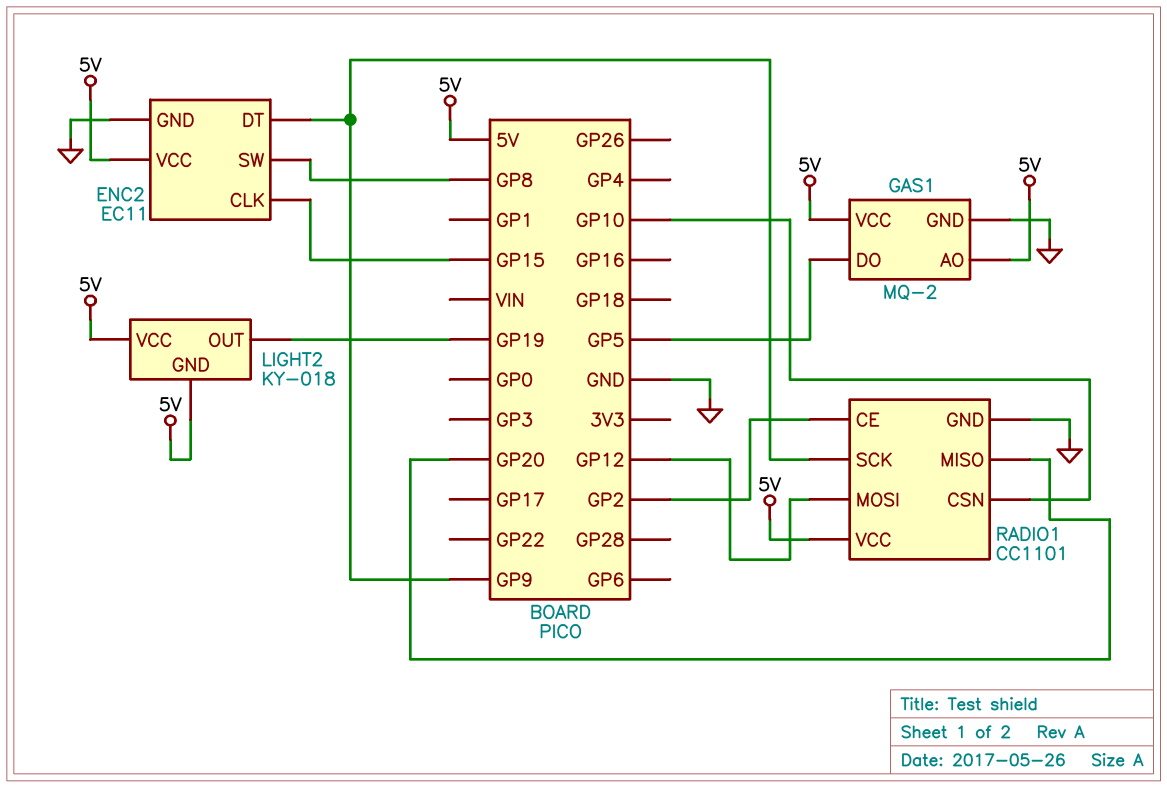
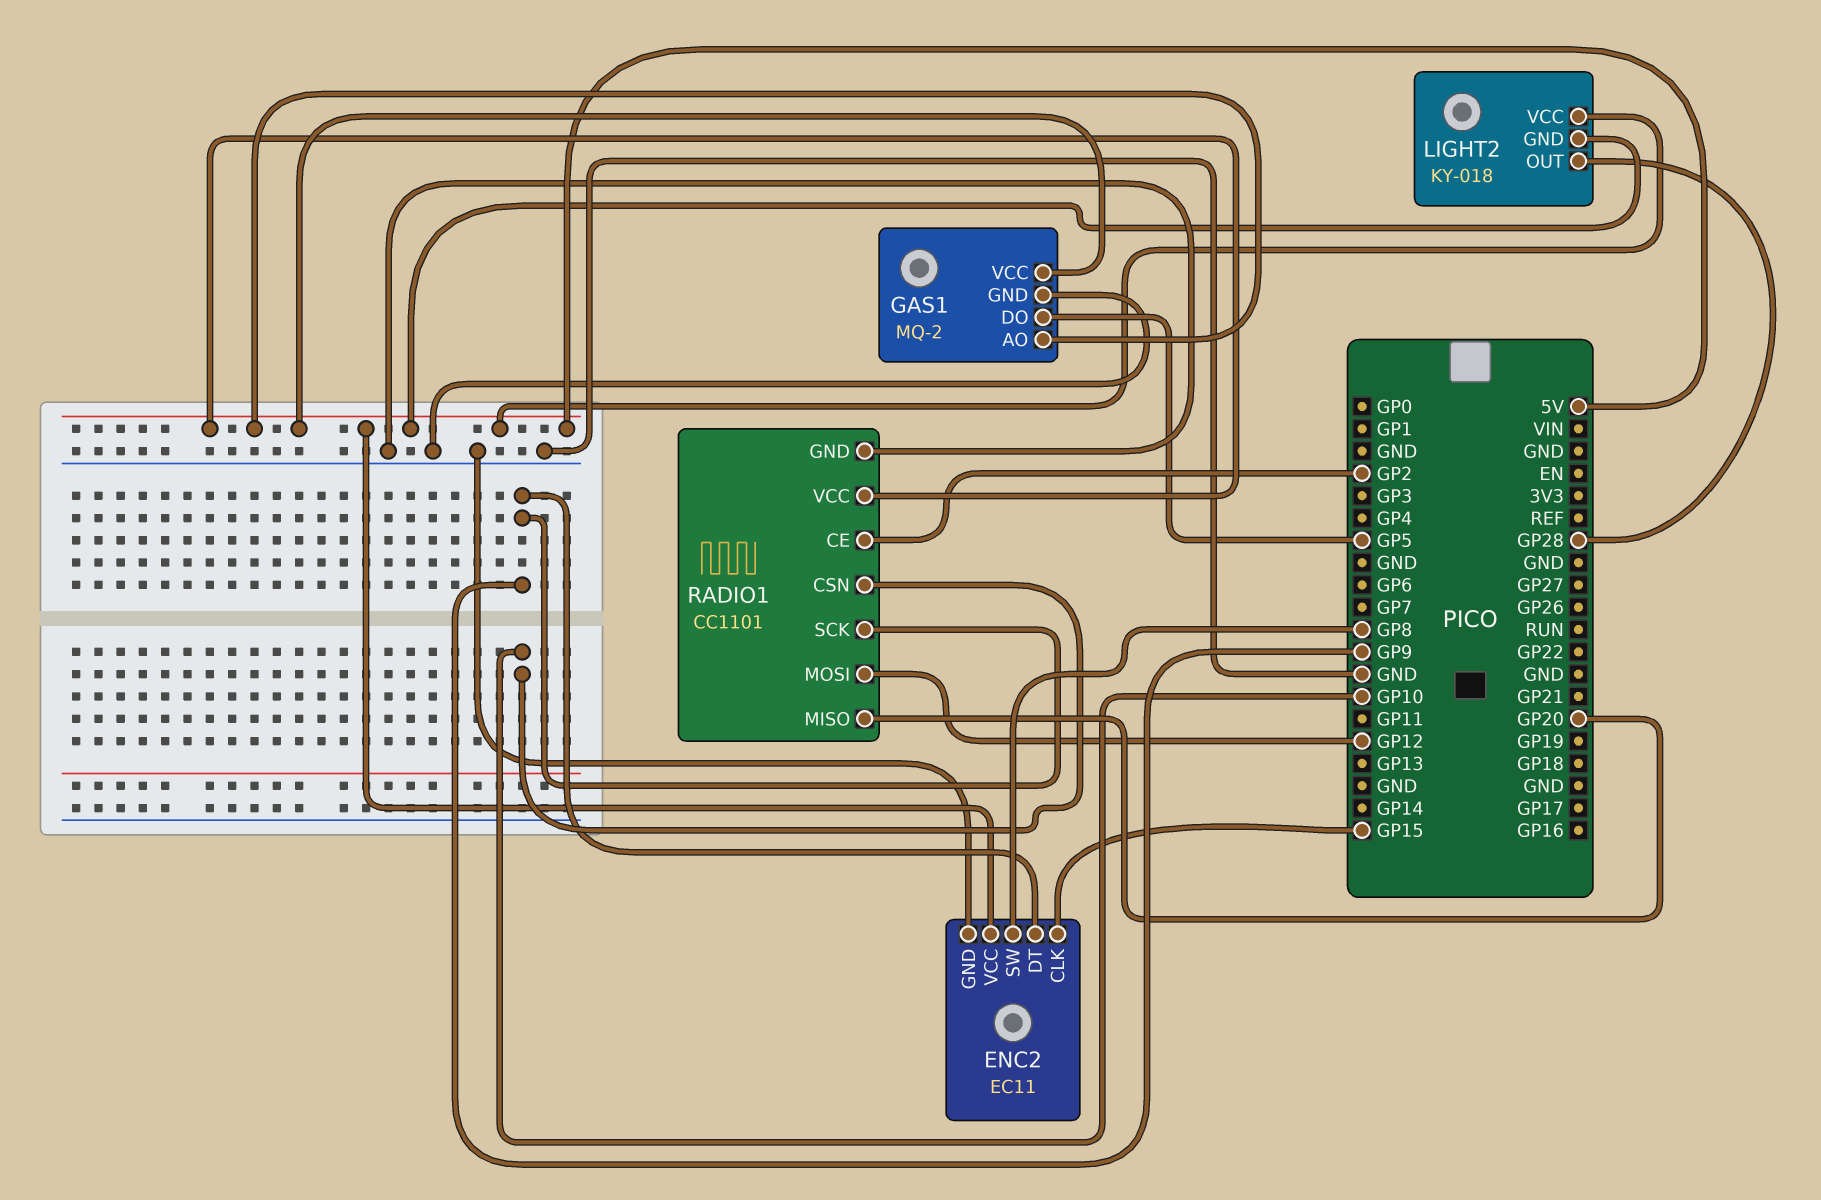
LIGHT2 pin OUT: GP19 -> GP28

